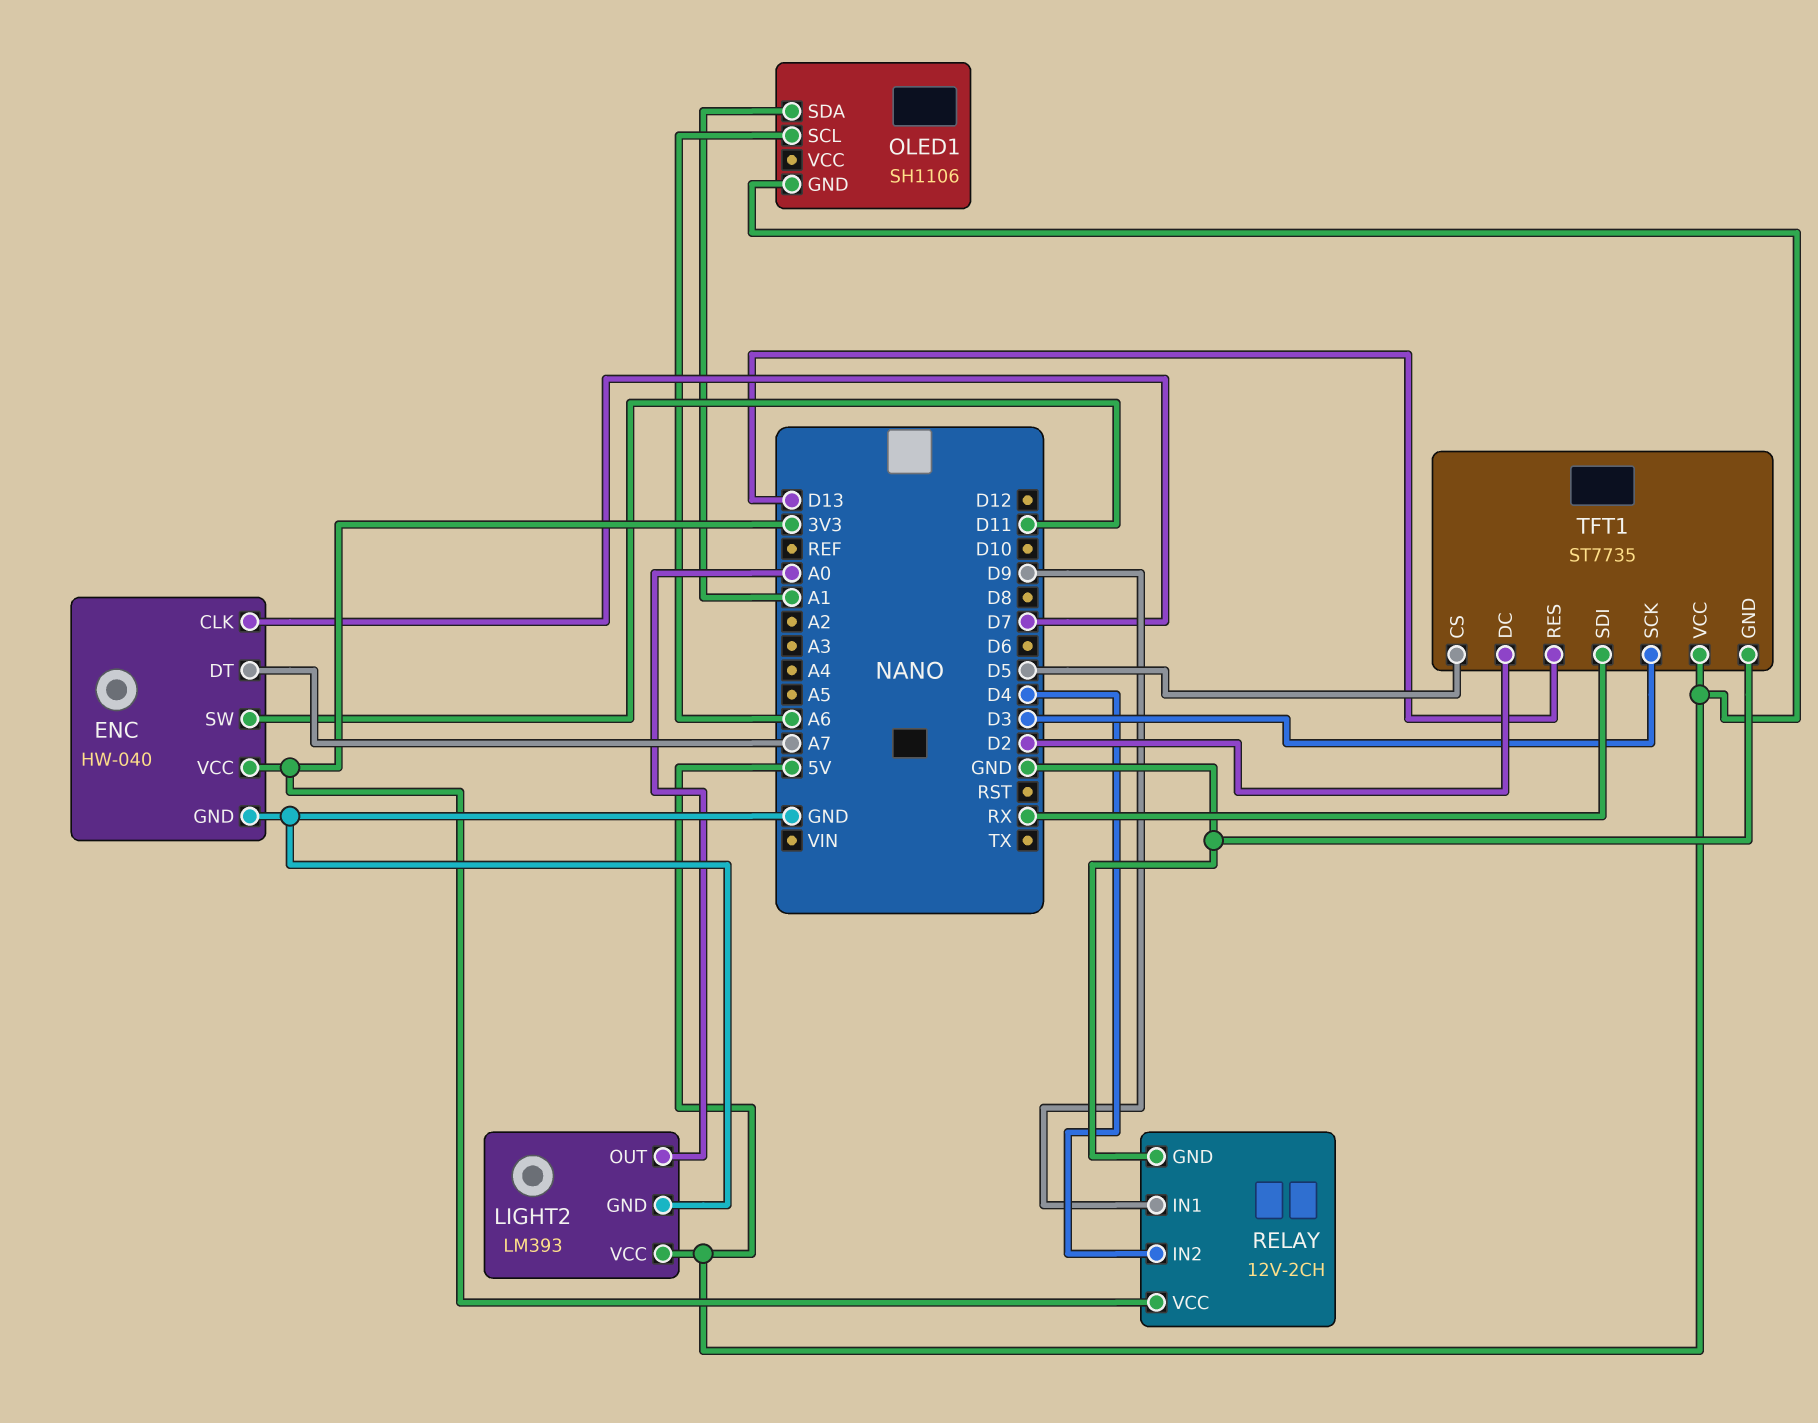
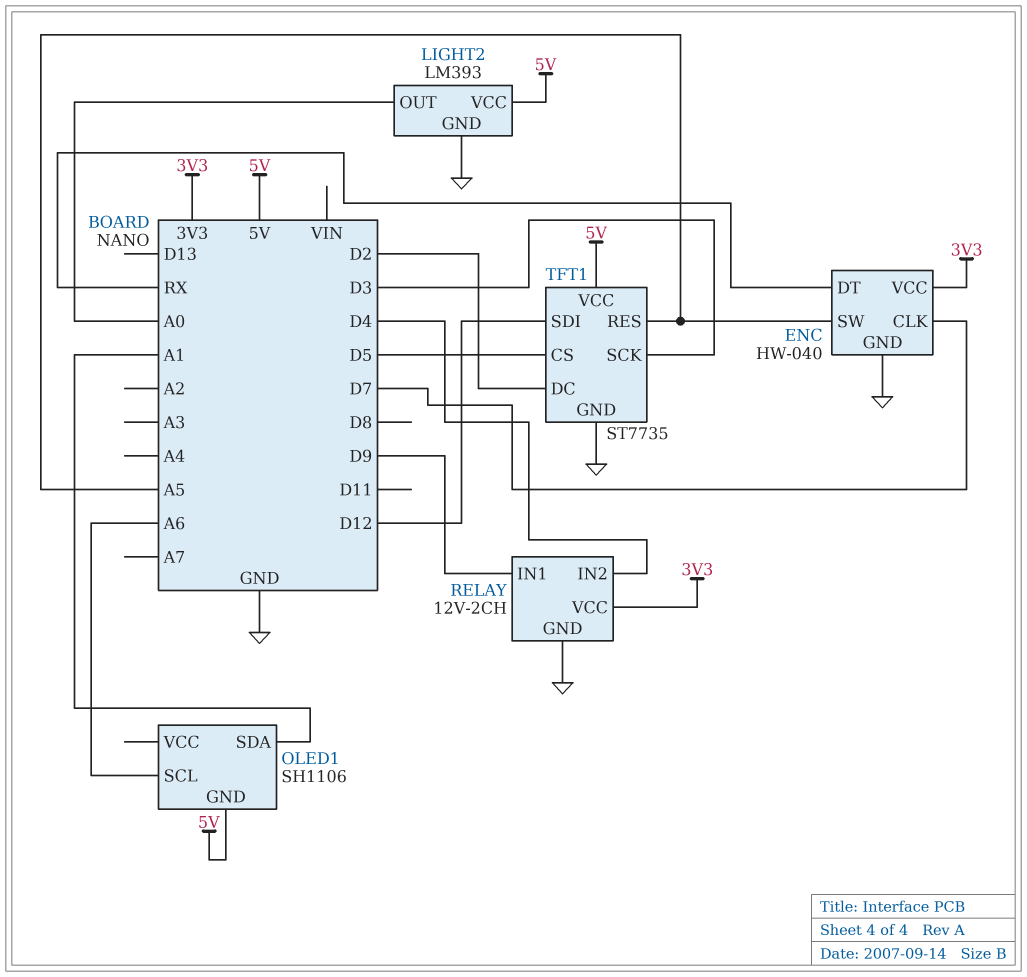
ENC pin DT: A7 -> RX
ENC pin SW: D11 -> A5
TFT1 pin RES: D13 -> A5
TFT1 pin SDI: RX -> D12

